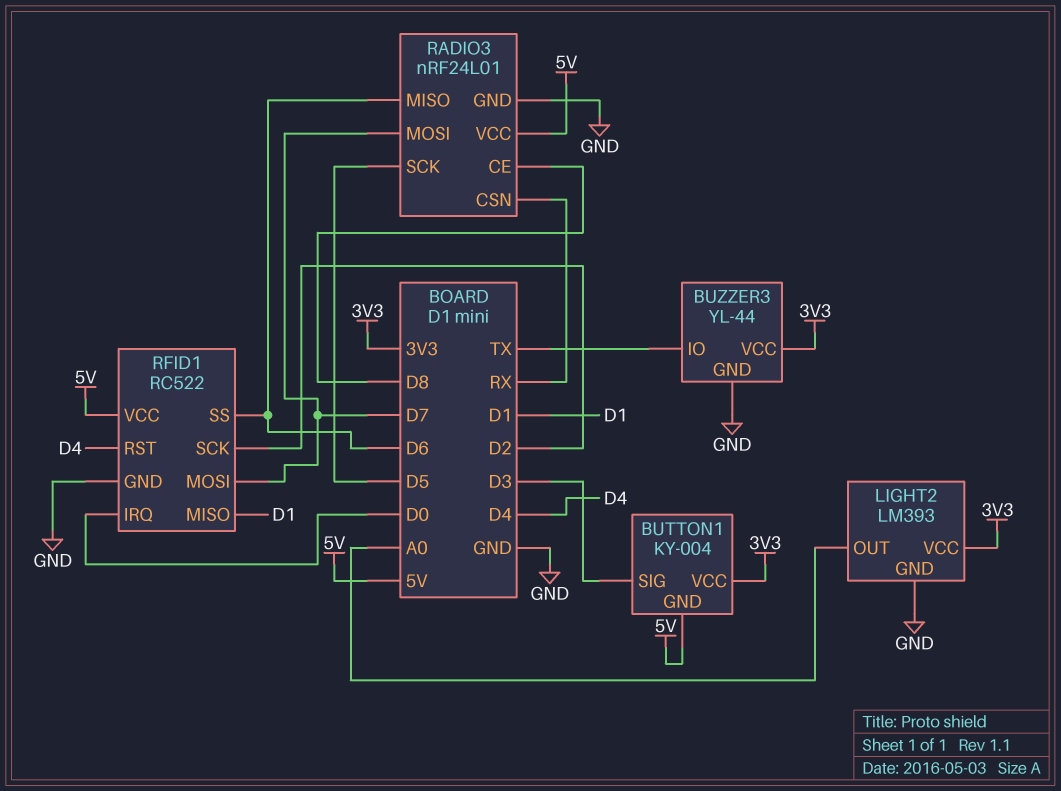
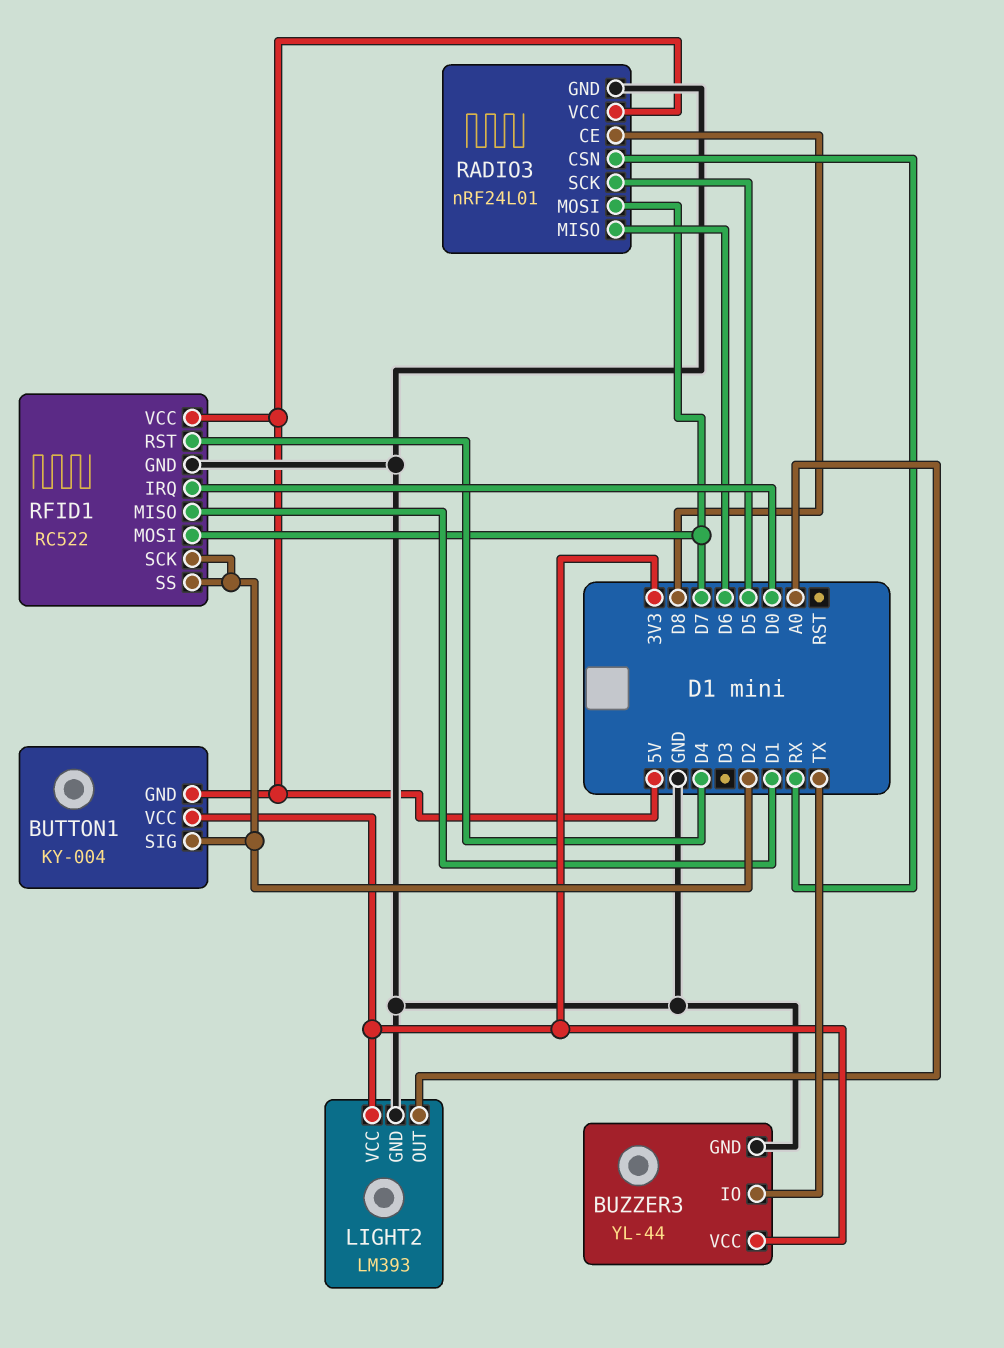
BUTTON1 pin SIG: D3 -> D2
RFID1 pin SS: D6 -> D2

